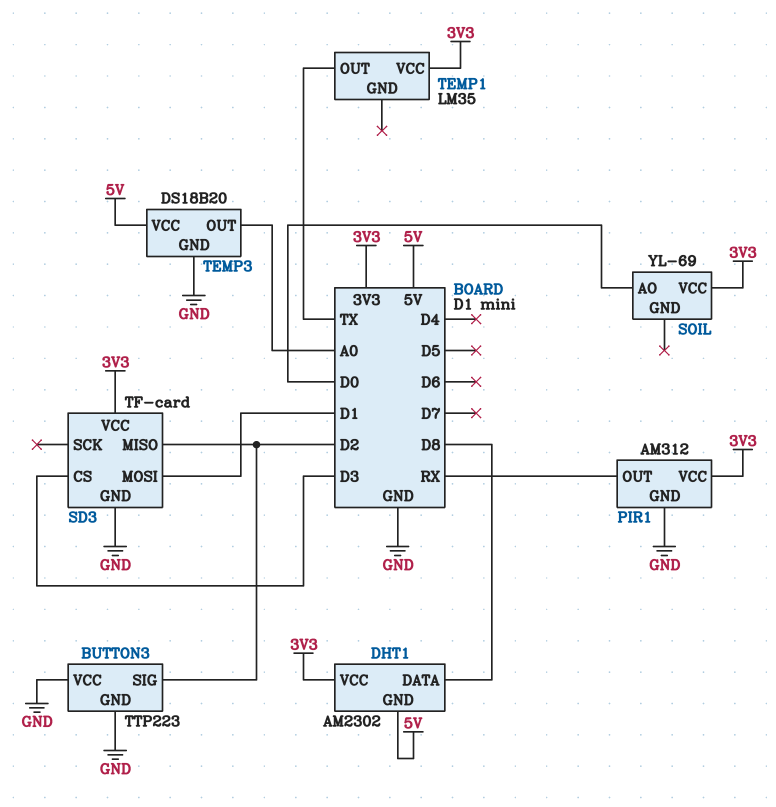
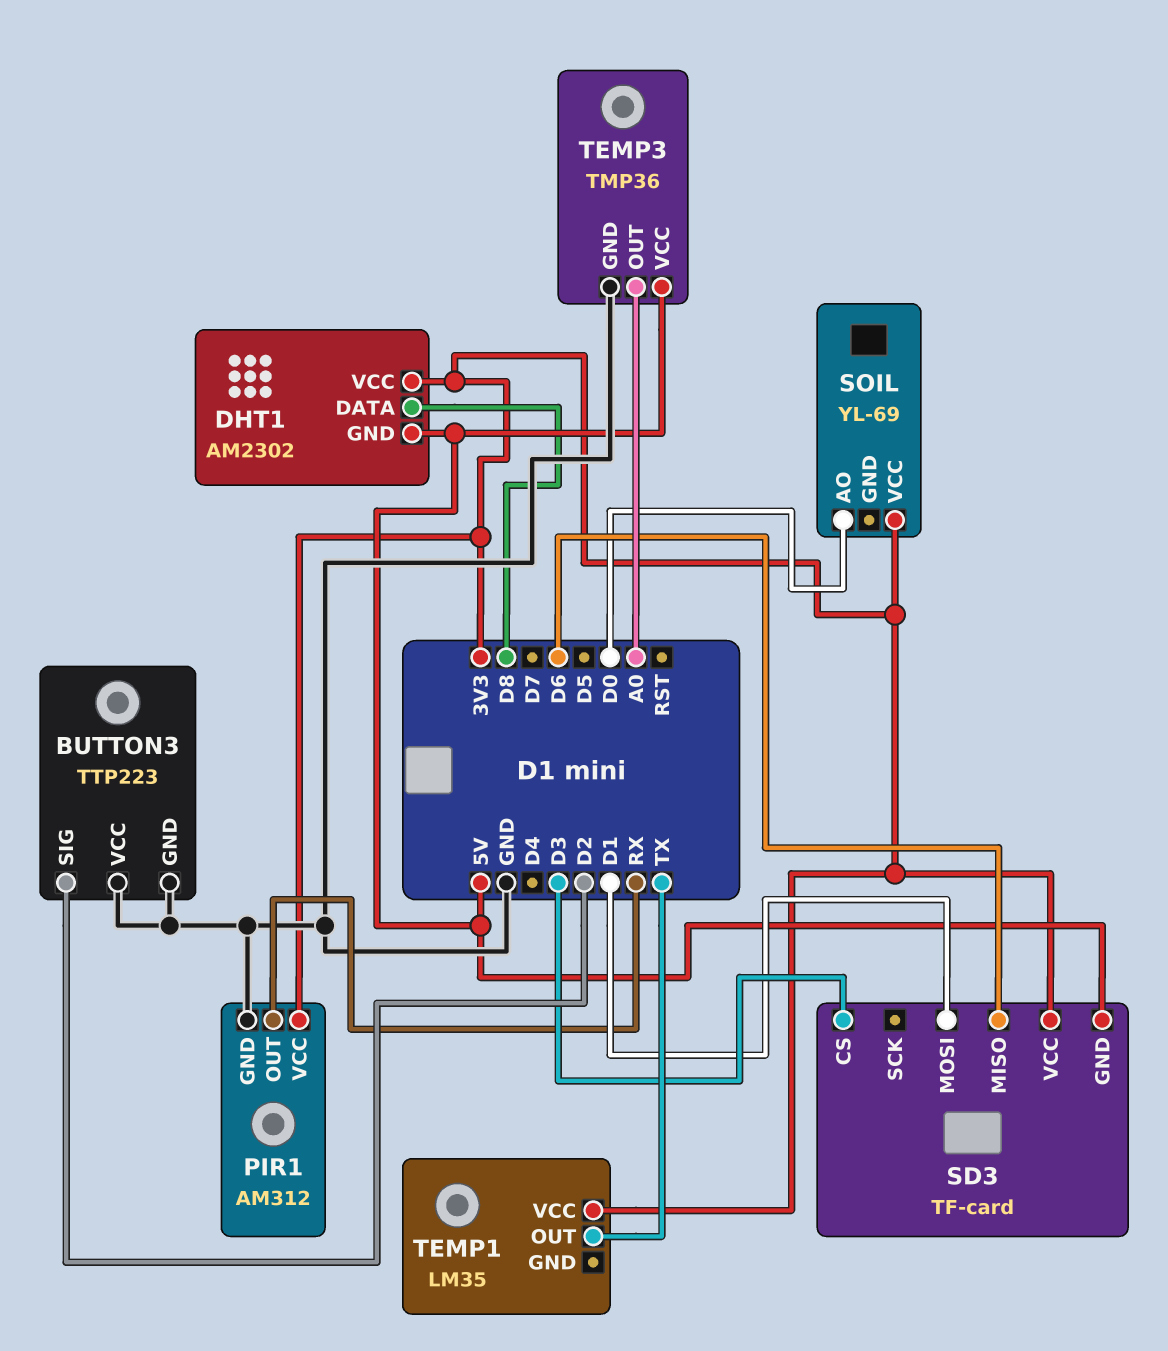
SD3 pin GND: GND -> 5V
SD3 pin MISO: D2 -> D6
TEMP3: DS18B20 -> TMP36

